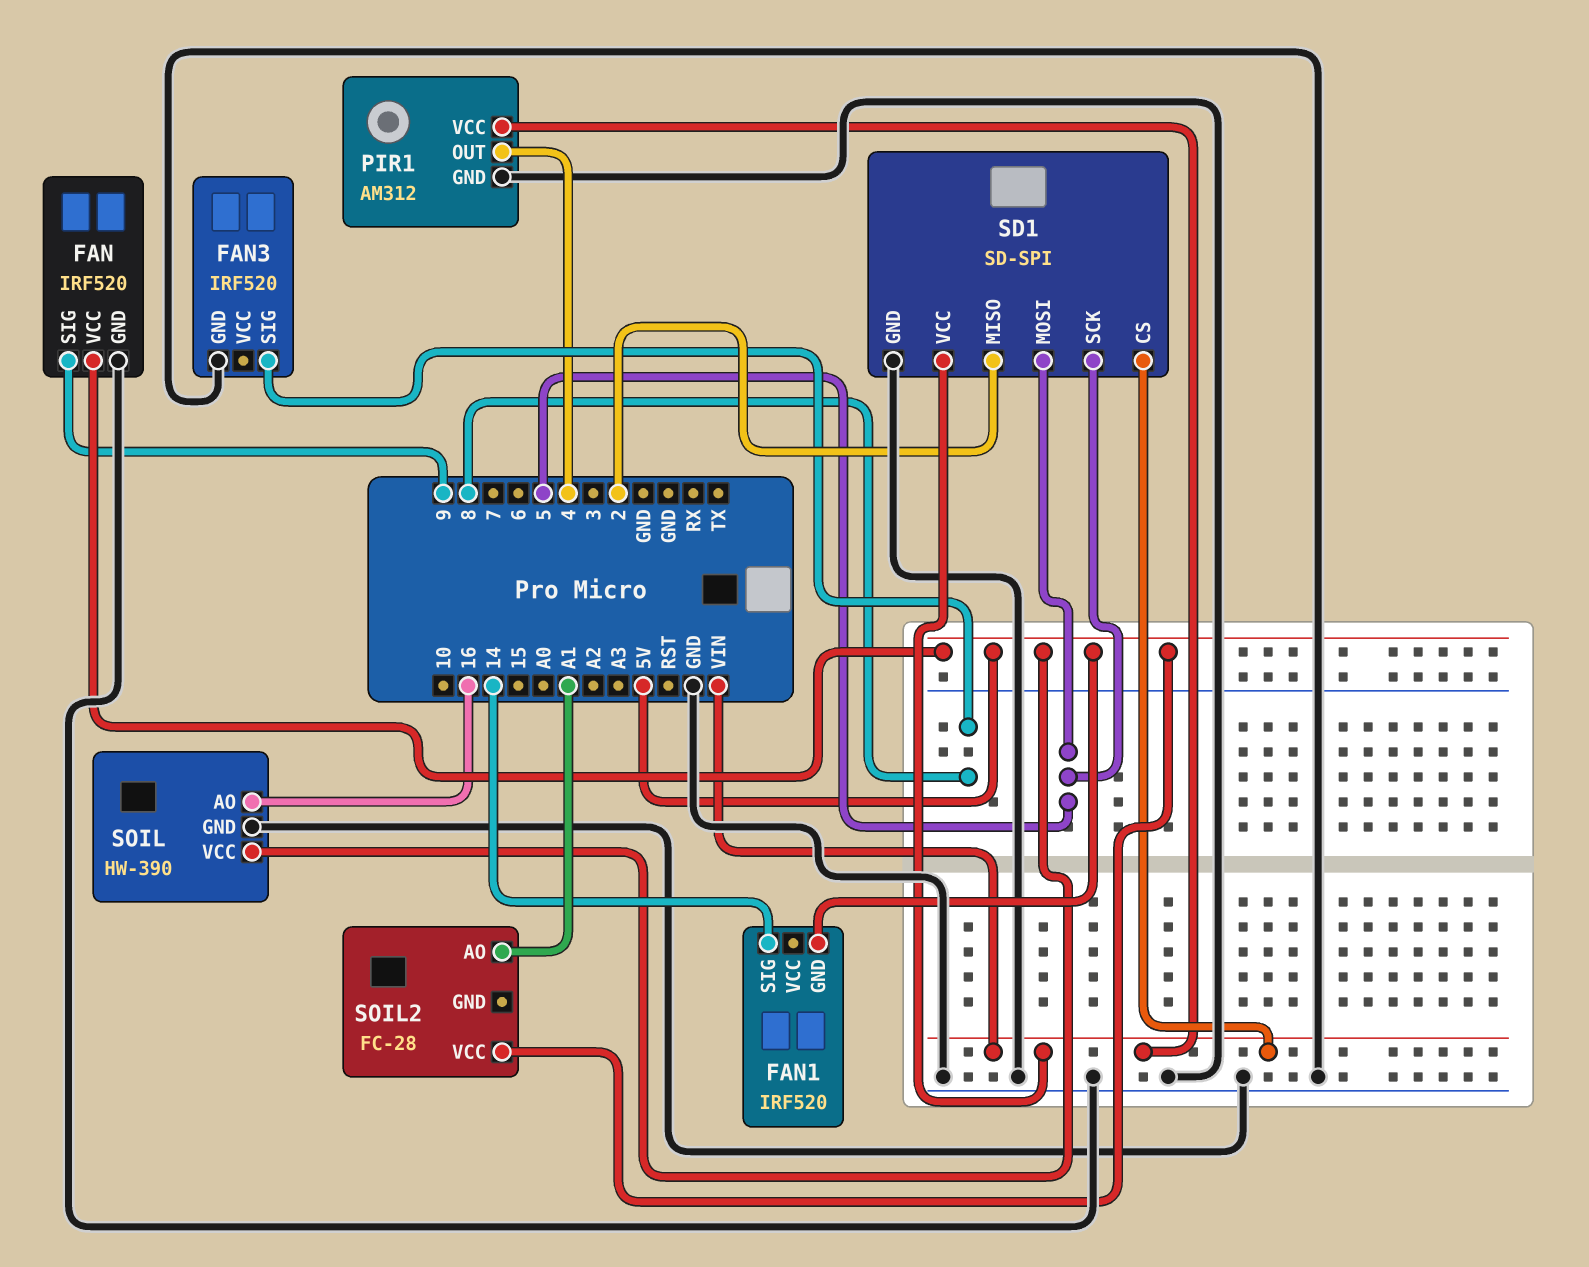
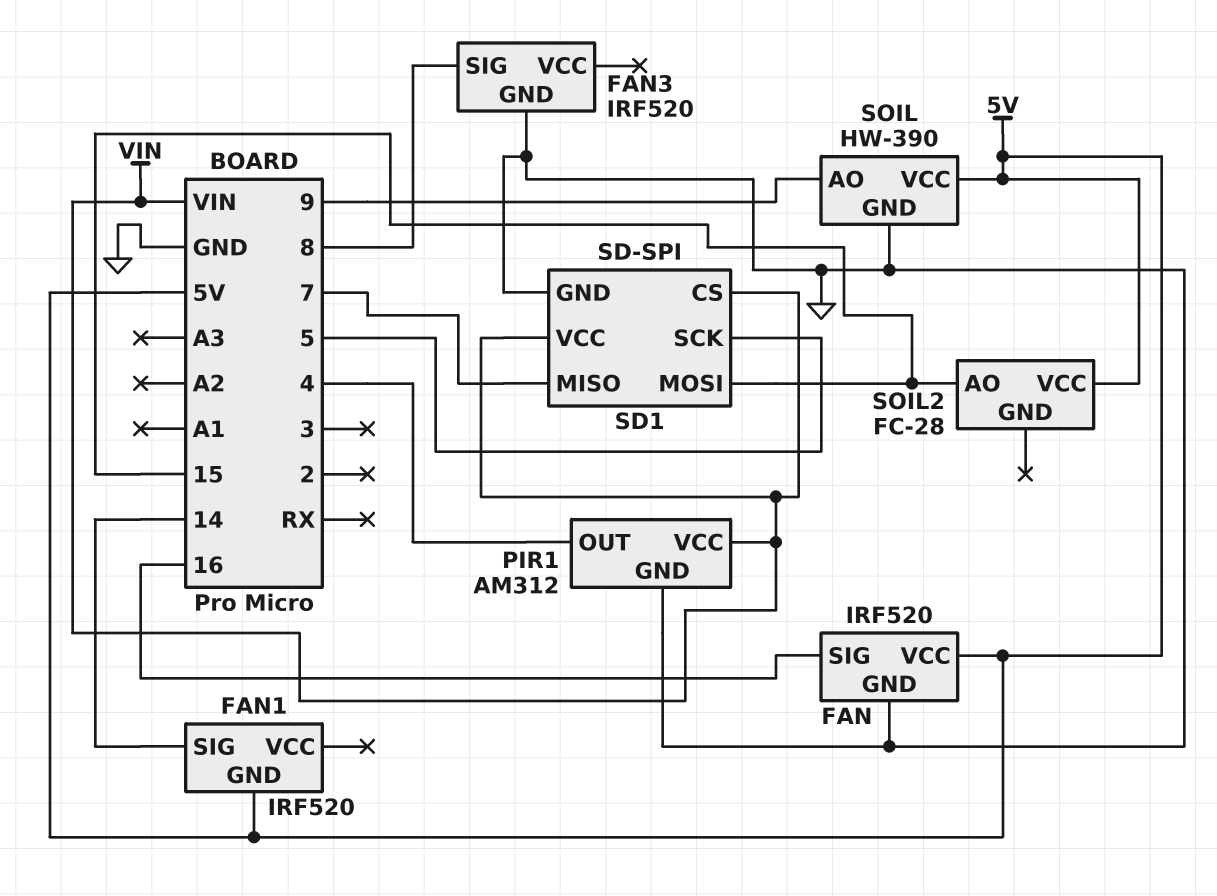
FAN pin SIG: 9 -> 16
SD1 pin MISO: 2 -> 7
SD1 pin MOSI: 5 -> 15
SOIL pin AO: 16 -> 9
SOIL2 pin AO: A1 -> 15

